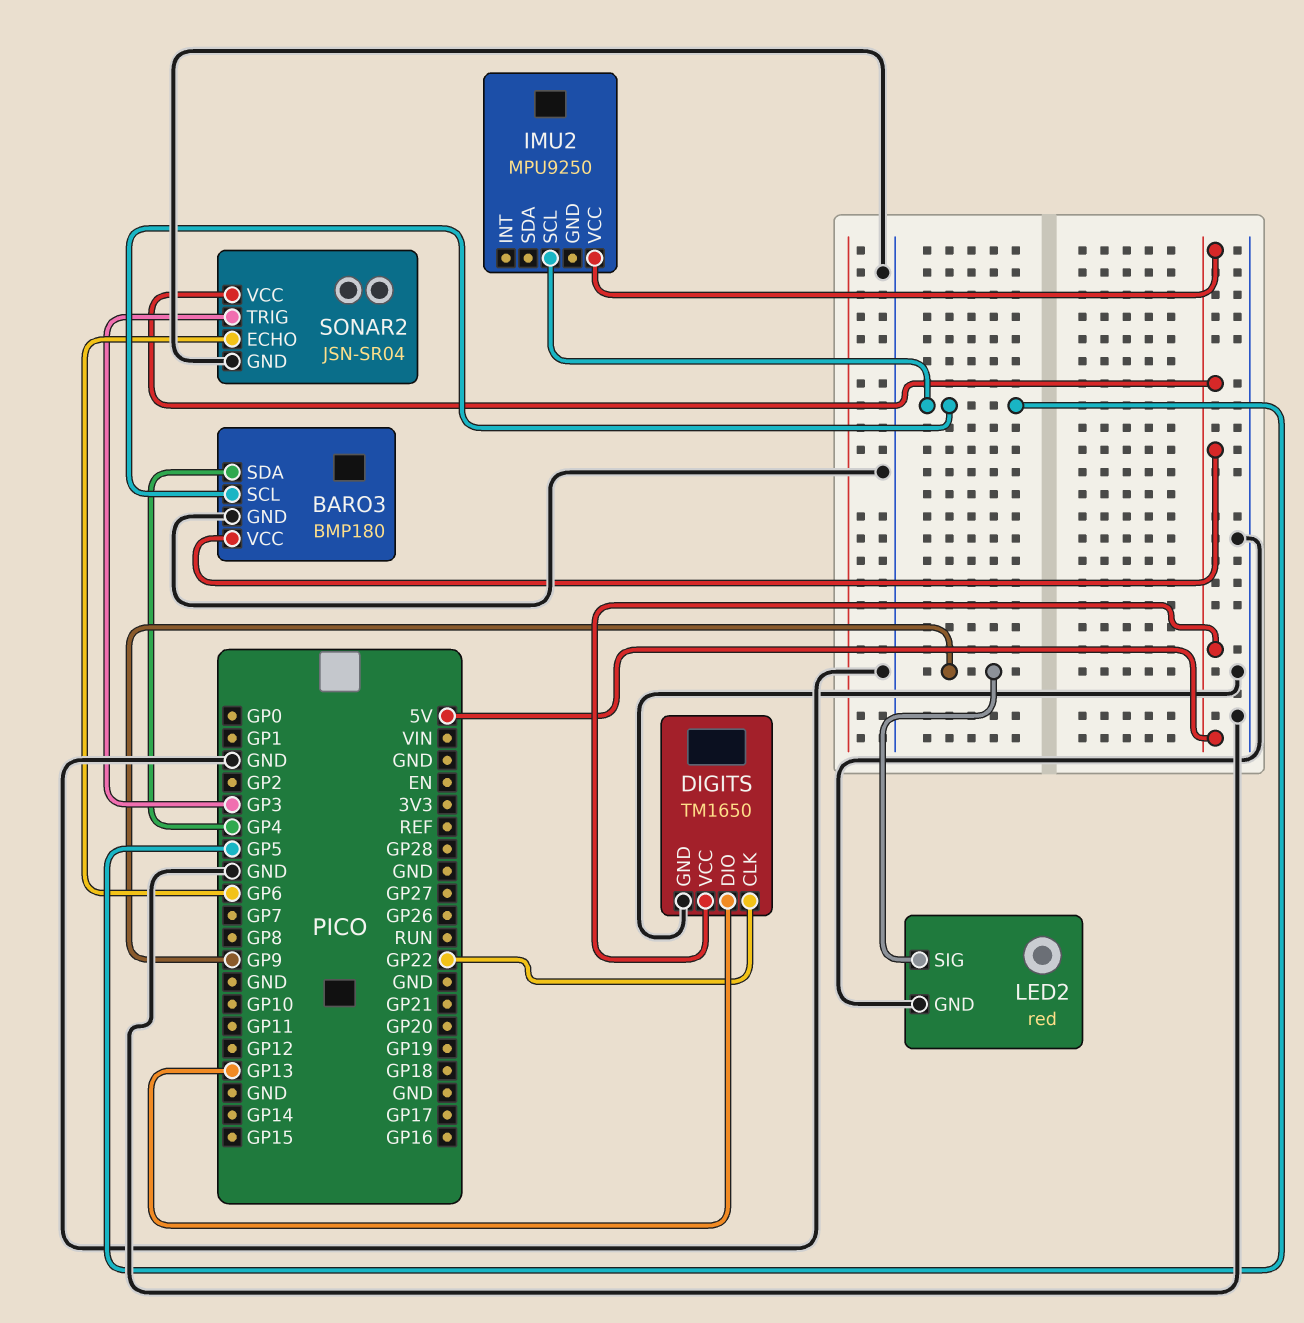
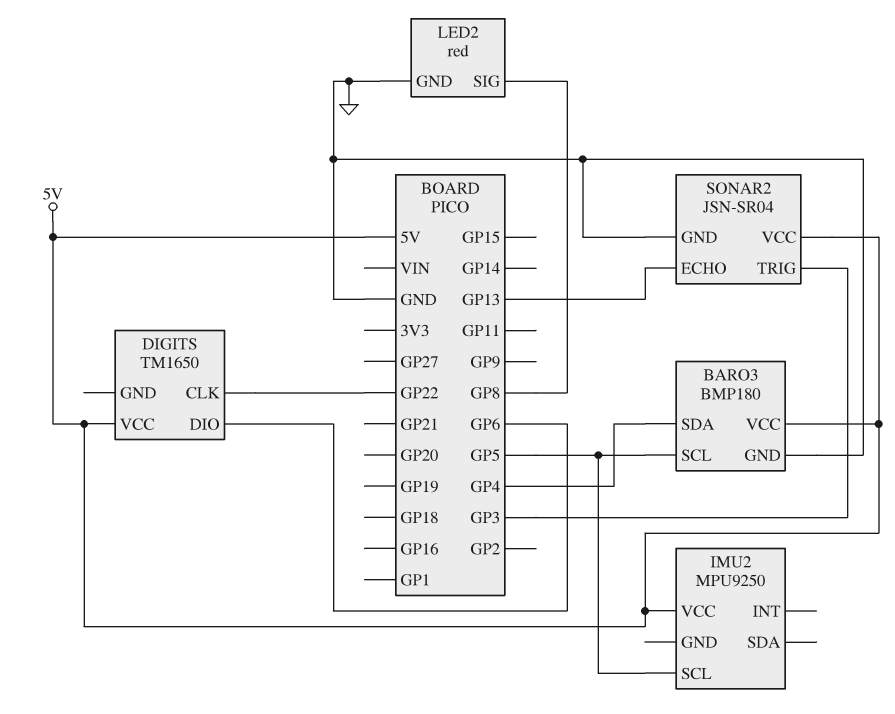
DIGITS pin DIO: GP13 -> GP6
DIGITS pin GND: GND -> none
LED2 pin SIG: GP9 -> GP8
SONAR2 pin ECHO: GP6 -> GP13

